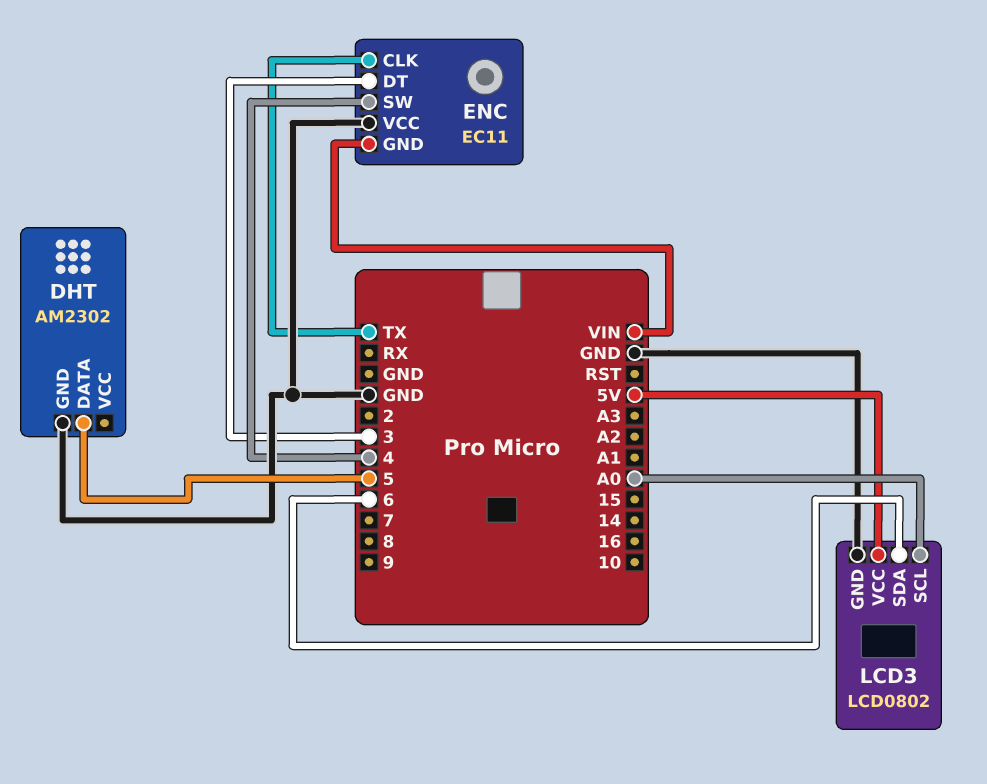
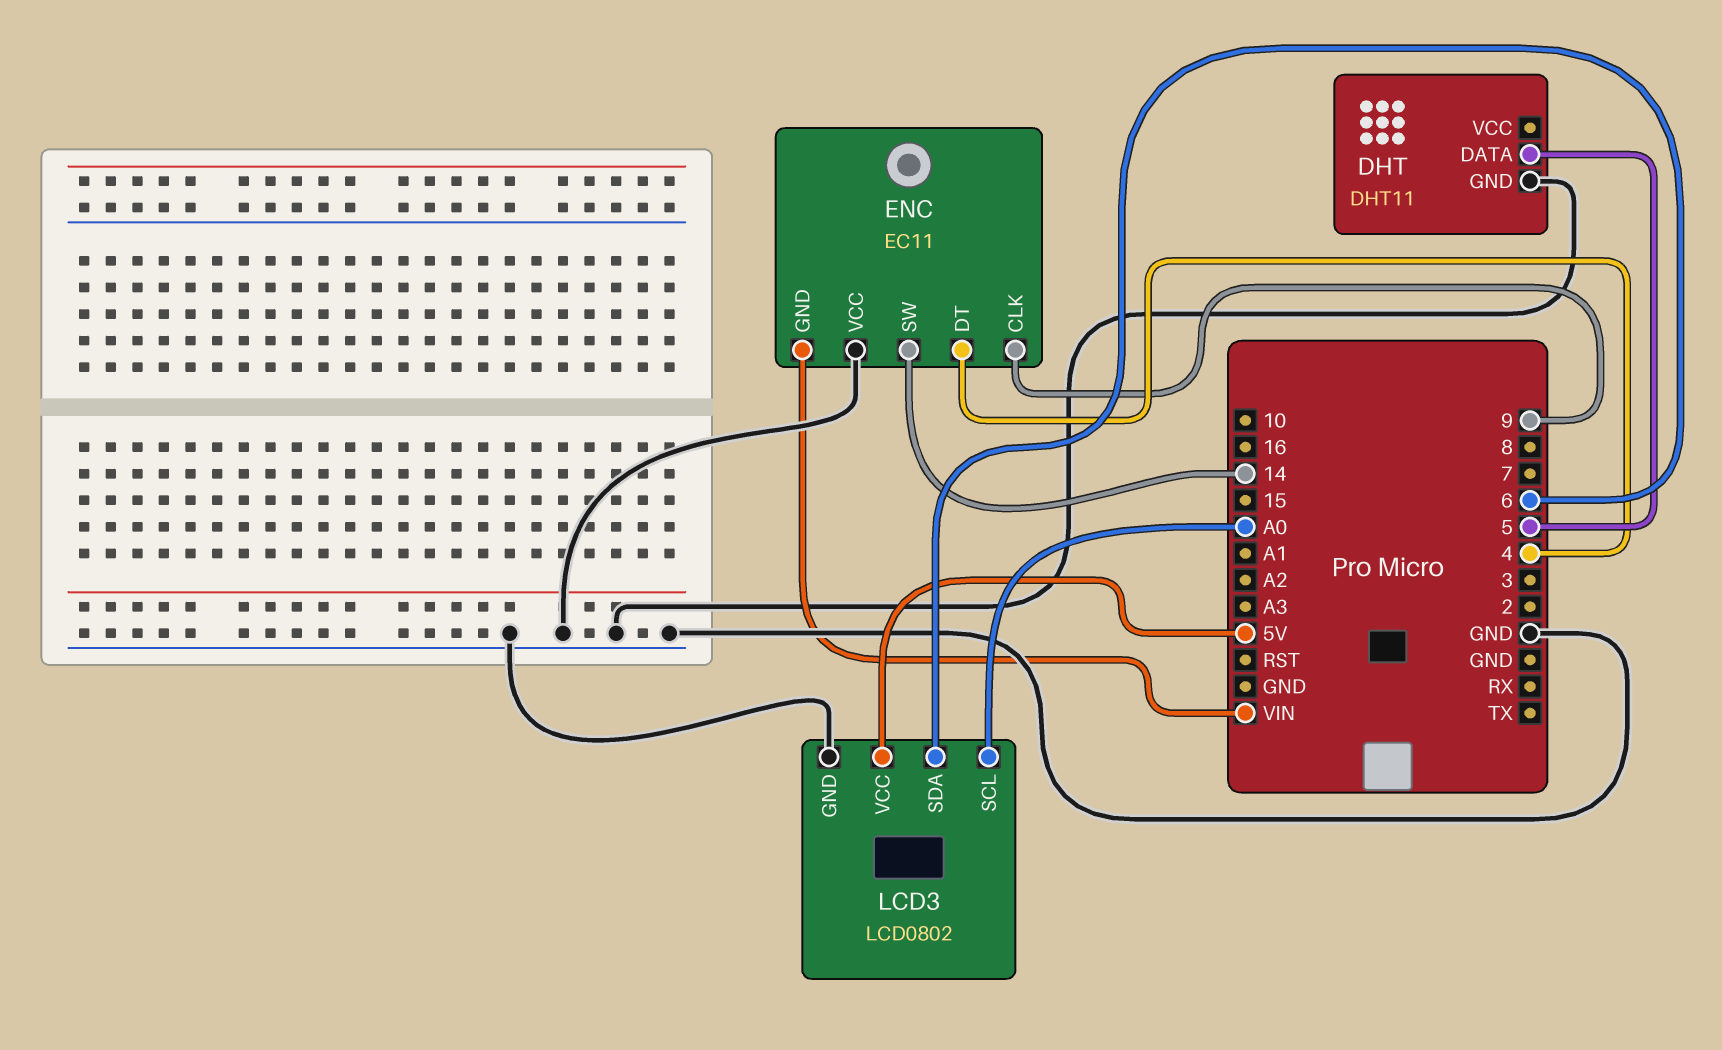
DHT: AM2302 -> DHT11
ENC pin CLK: TX -> 9
ENC pin DT: 3 -> 4
ENC pin SW: 4 -> 14

